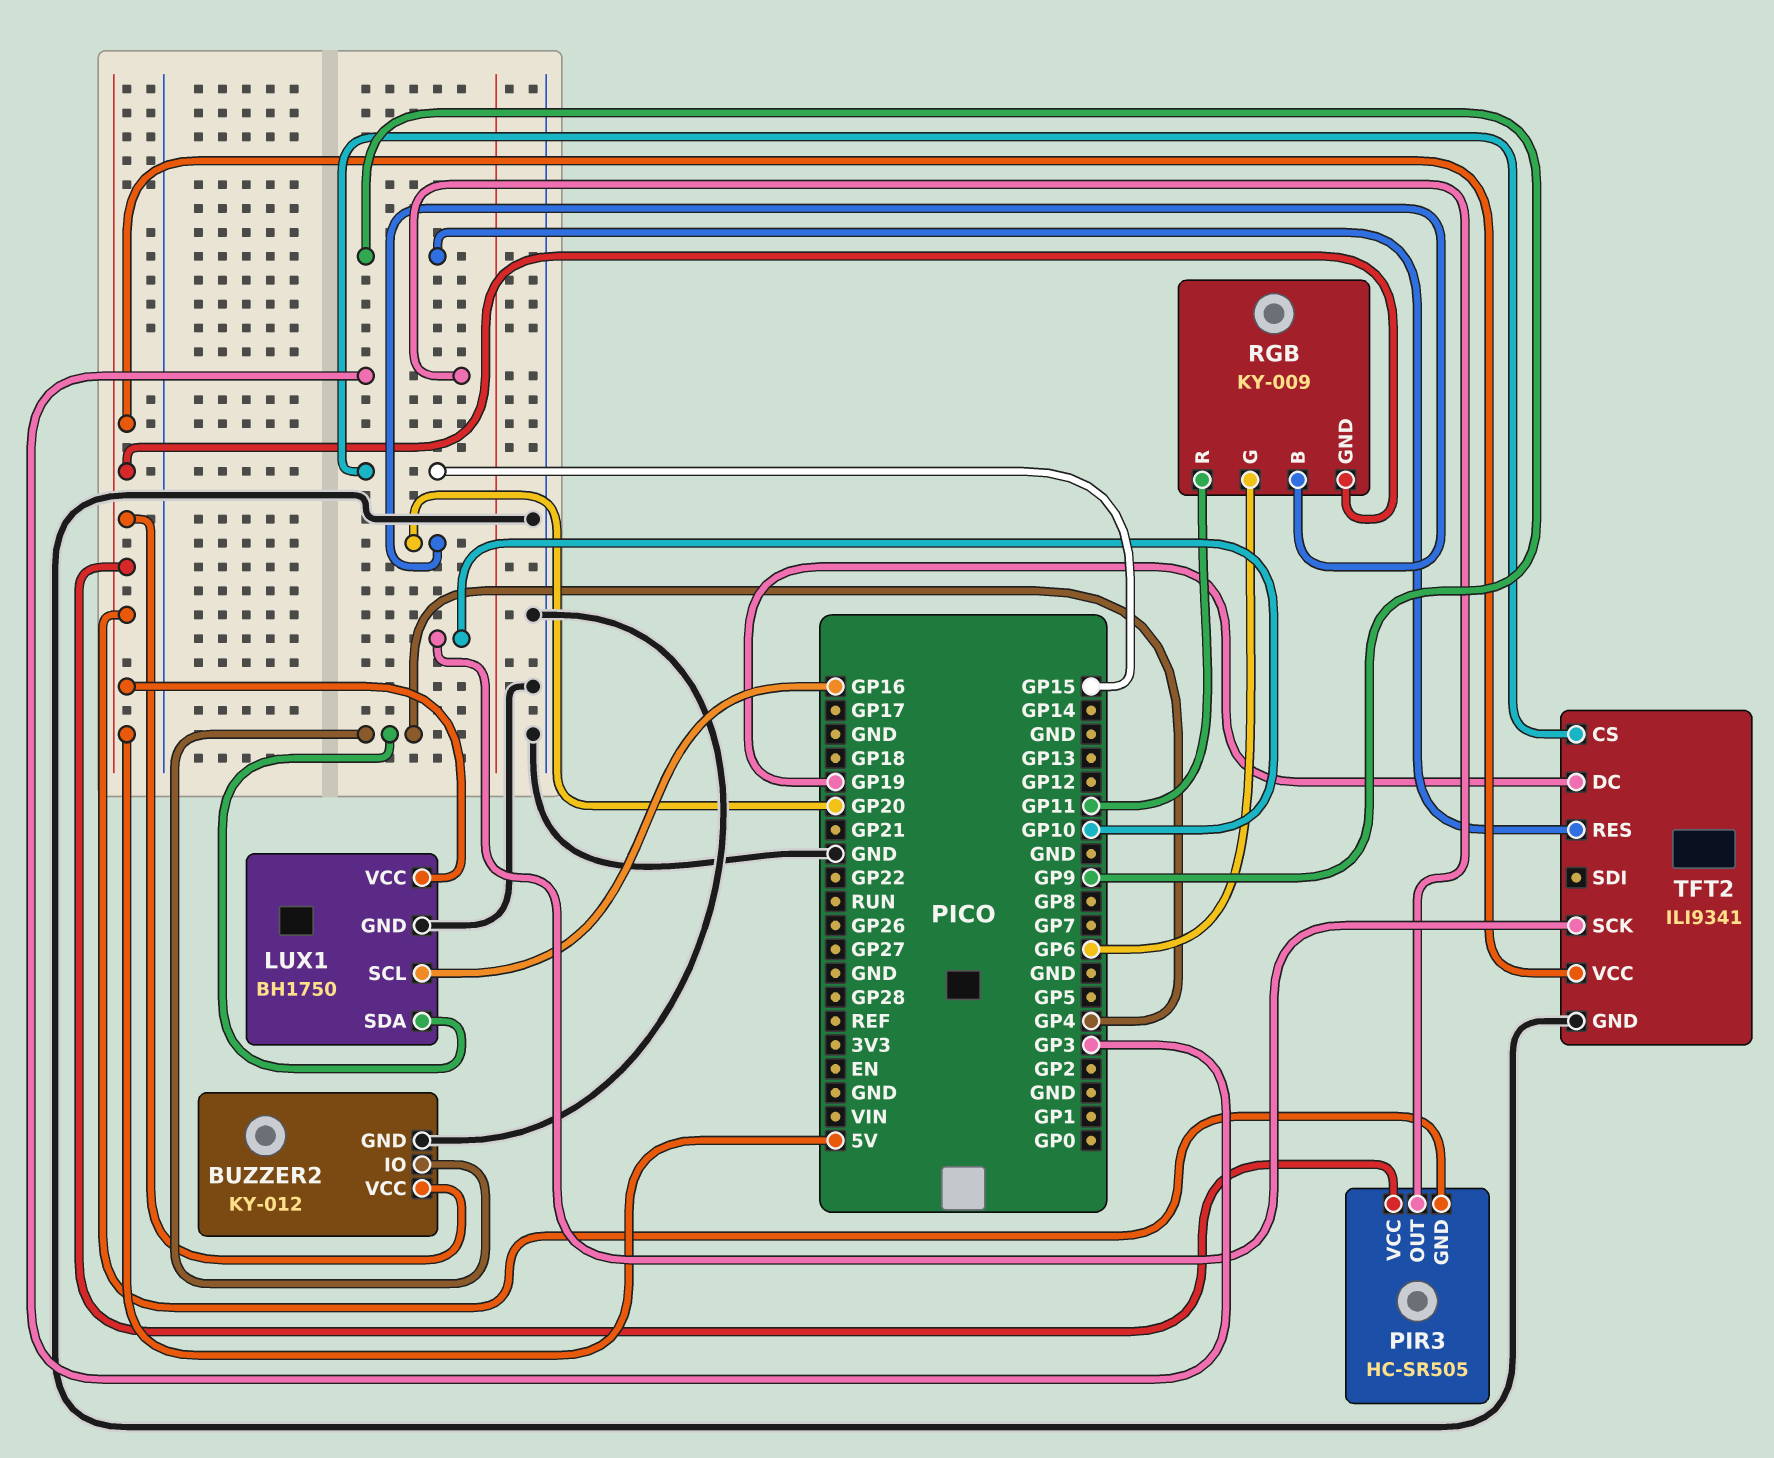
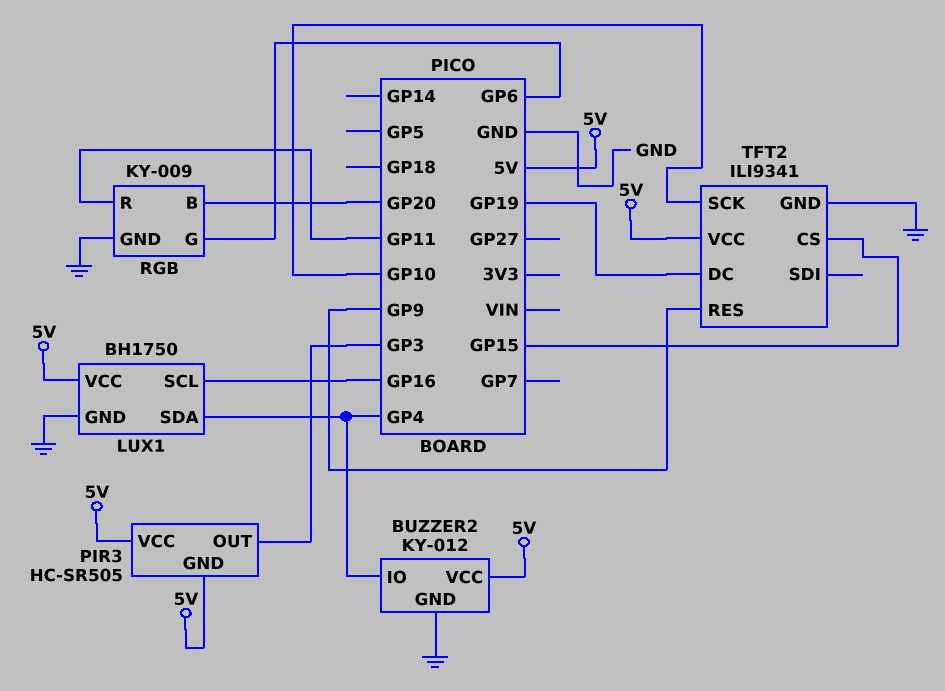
RGB pin GND: 5V -> GND

